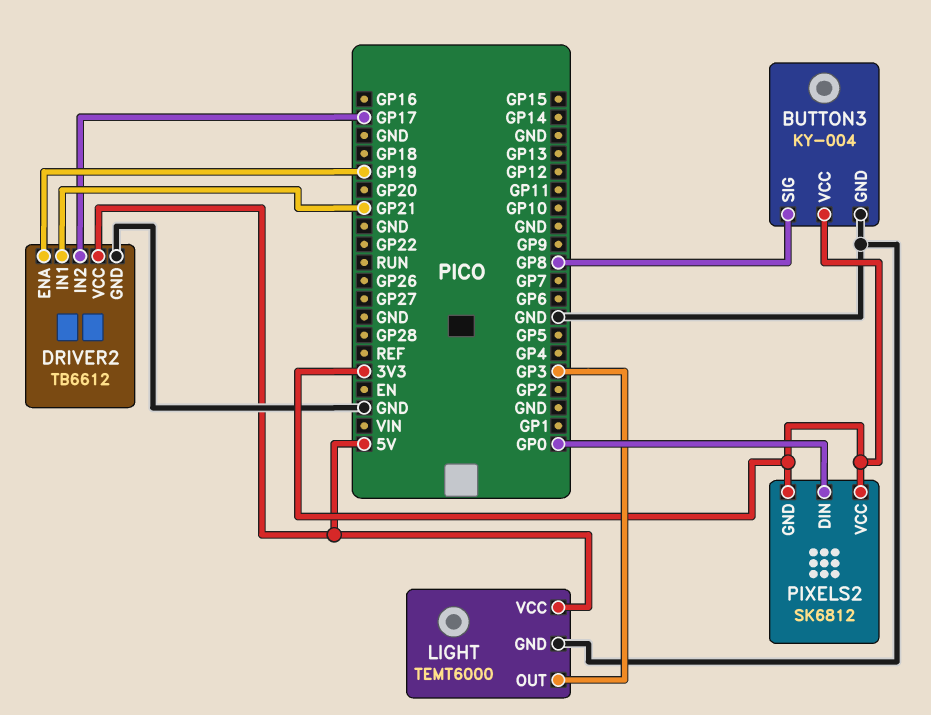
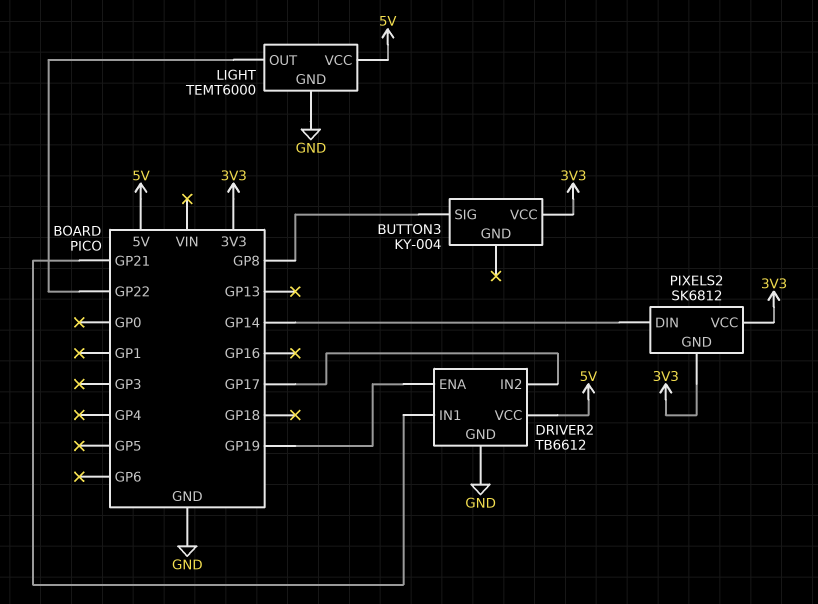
BUTTON3 pin GND: GND -> none
LIGHT pin OUT: GP3 -> GP22
PIXELS2 pin DIN: GP0 -> GP14

